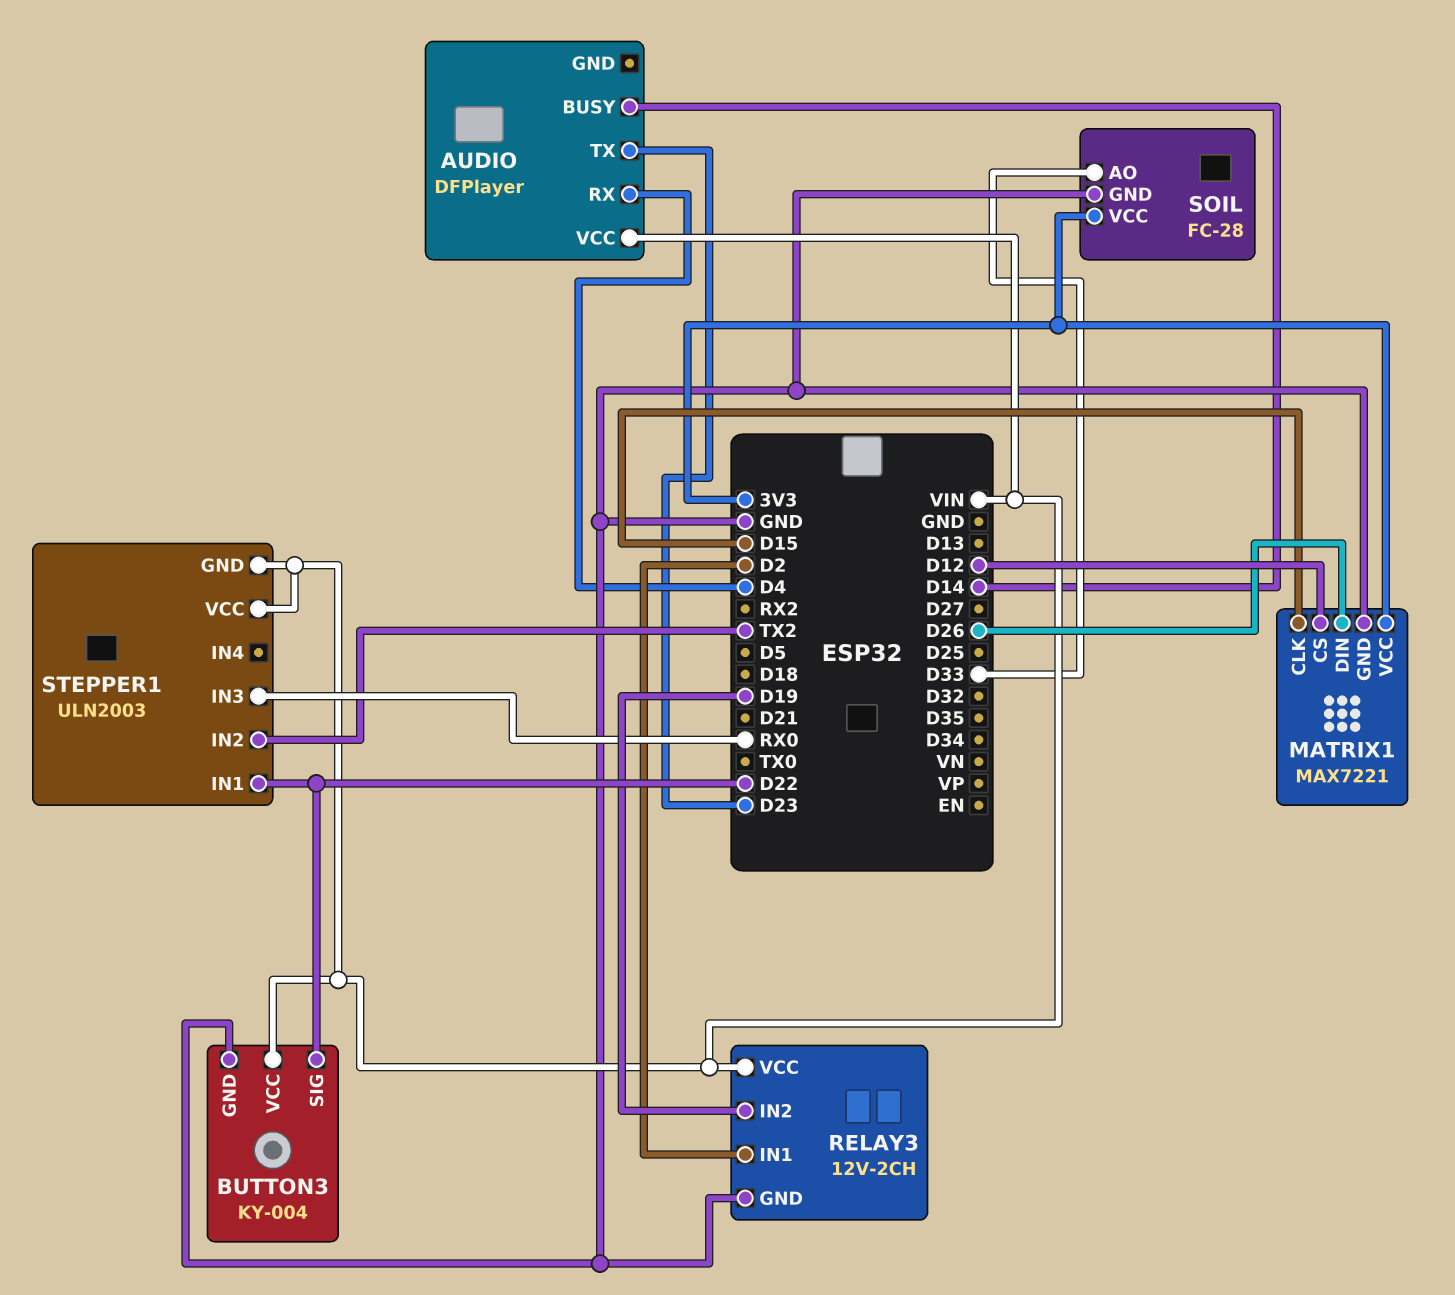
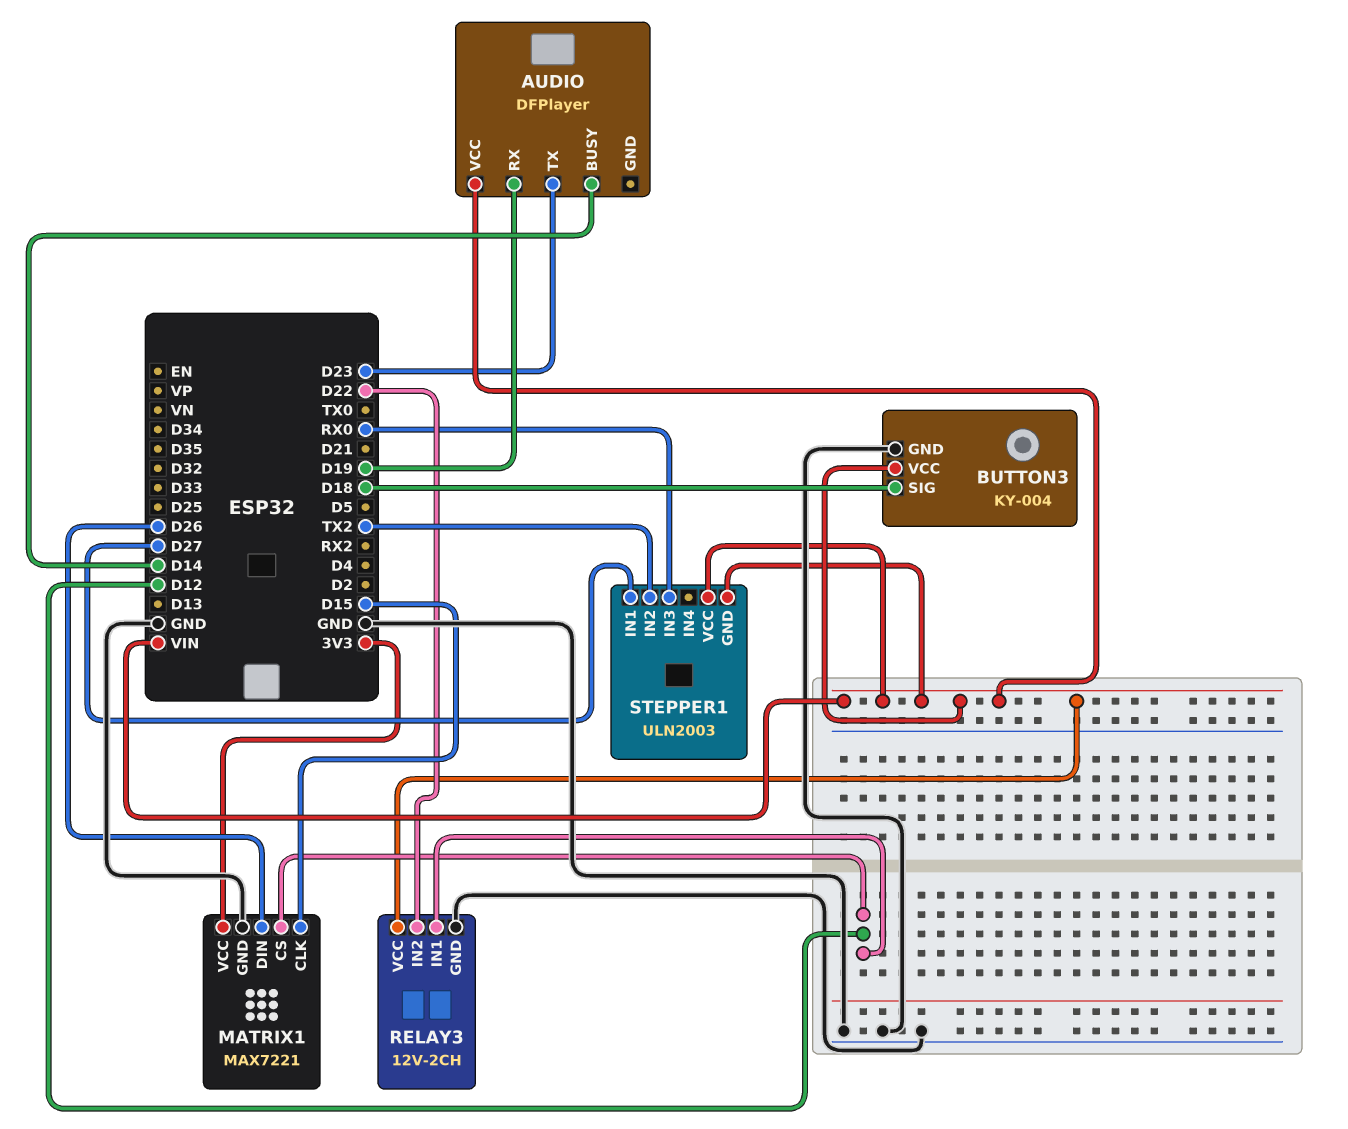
AUDIO pin RX: D4 -> D19
BUTTON3 pin SIG: D22 -> D18
RELAY3 pin IN1: D2 -> D12
RELAY3 pin IN2: D19 -> D22
SOIL: FC-28 -> none
SOIL pin AO: D33 -> none
SOIL pin GND: GND -> none
SOIL pin VCC: 3V3 -> none
STEPPER1 pin IN1: D22 -> D27

